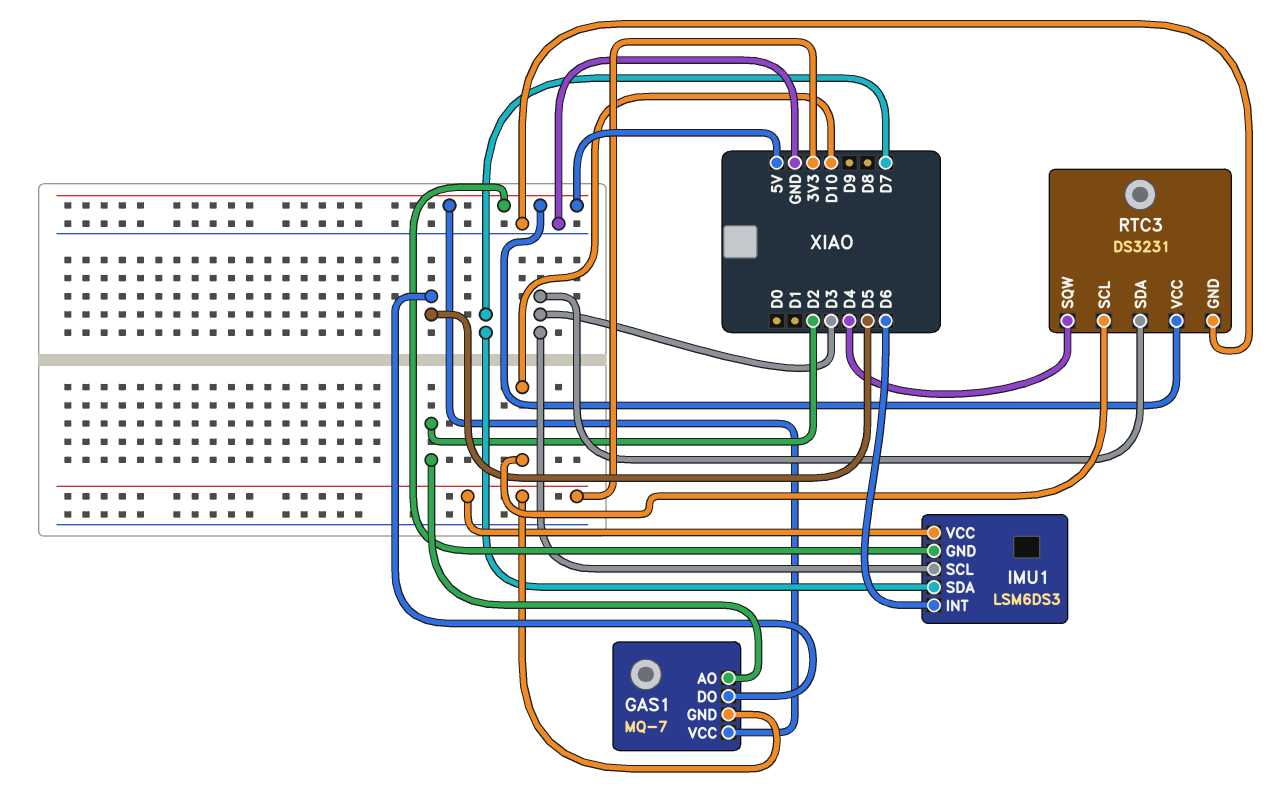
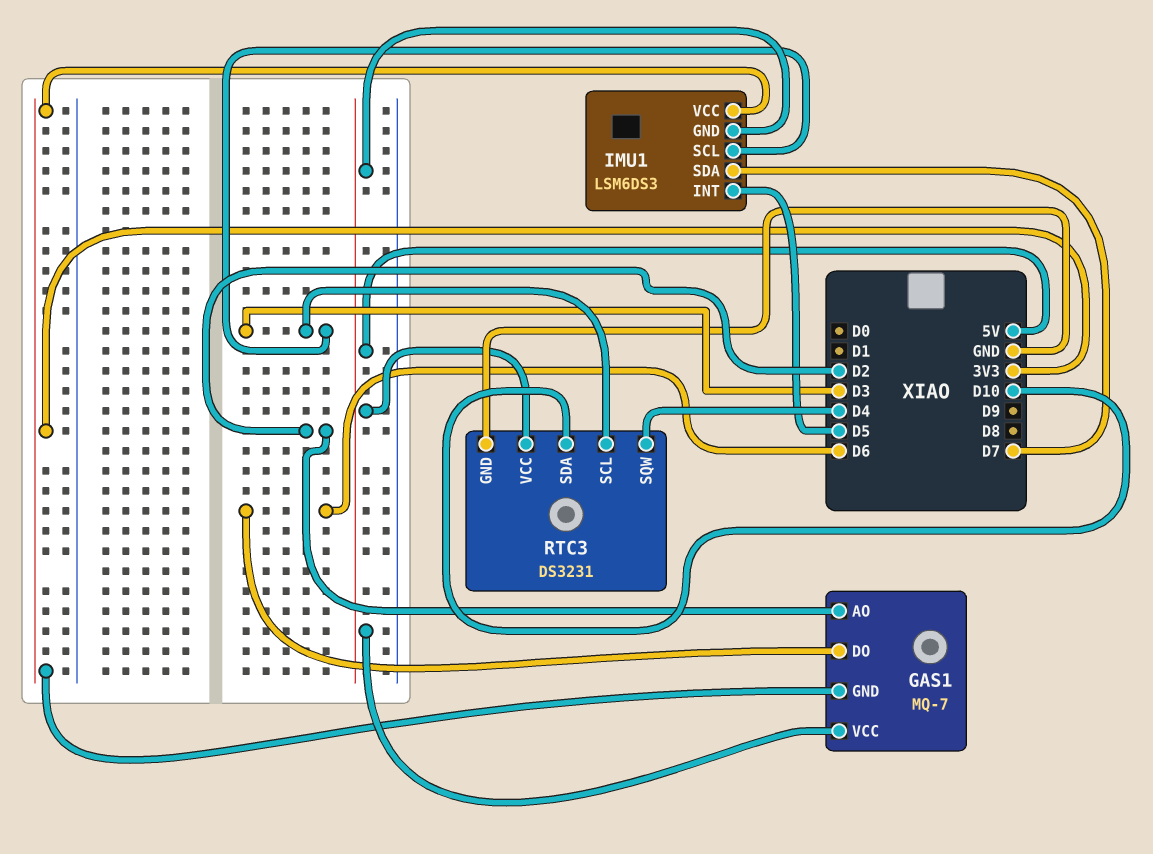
GAS1 pin DO: D5 -> D6
IMU1 pin INT: D6 -> D5
RTC3 pin SCL: D10 -> D3
RTC3 pin SDA: D3 -> D10

